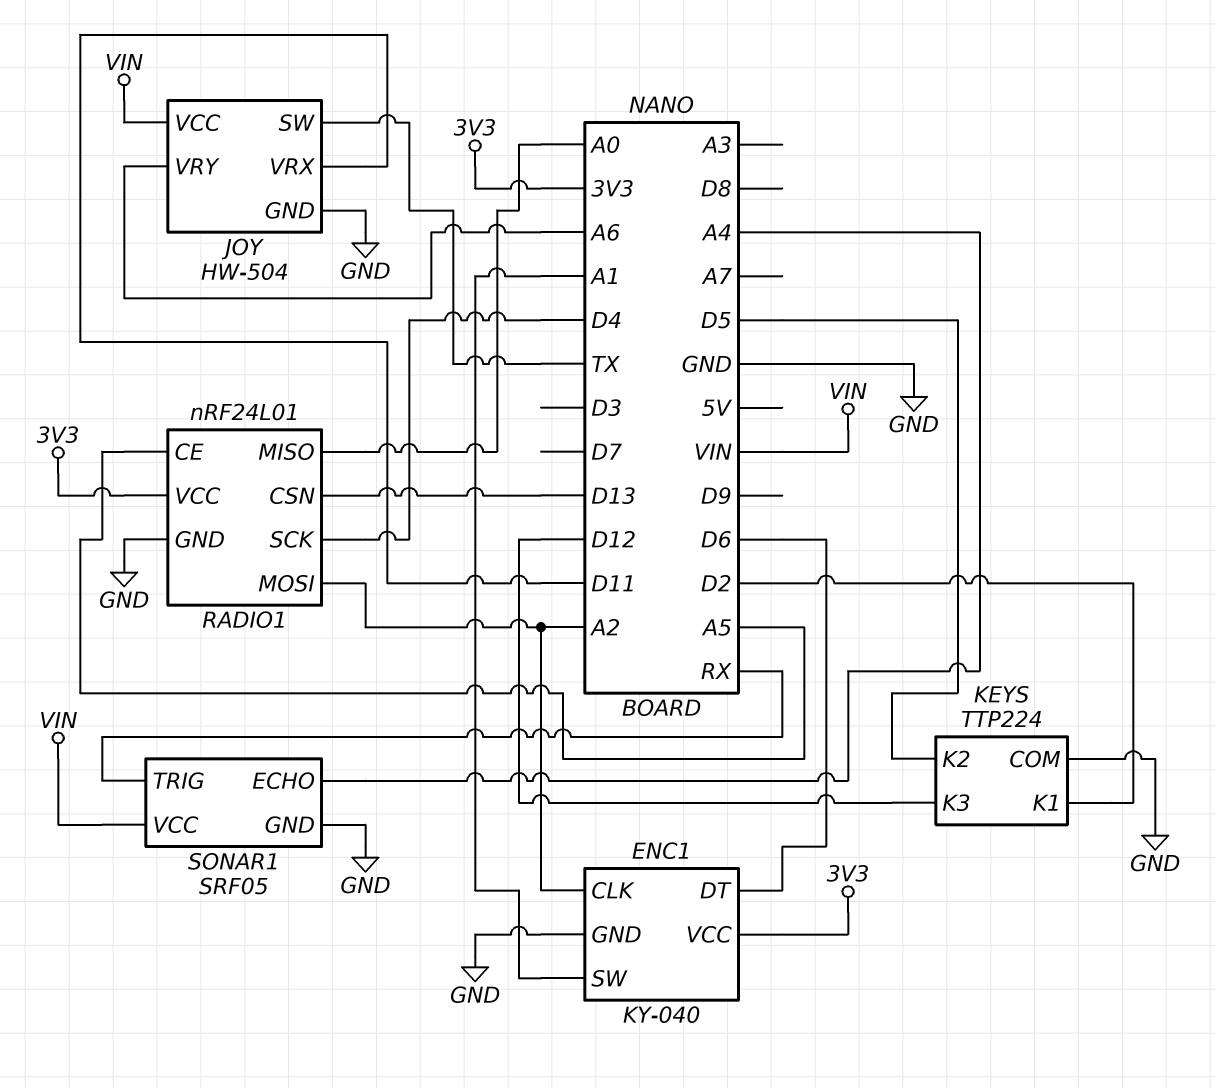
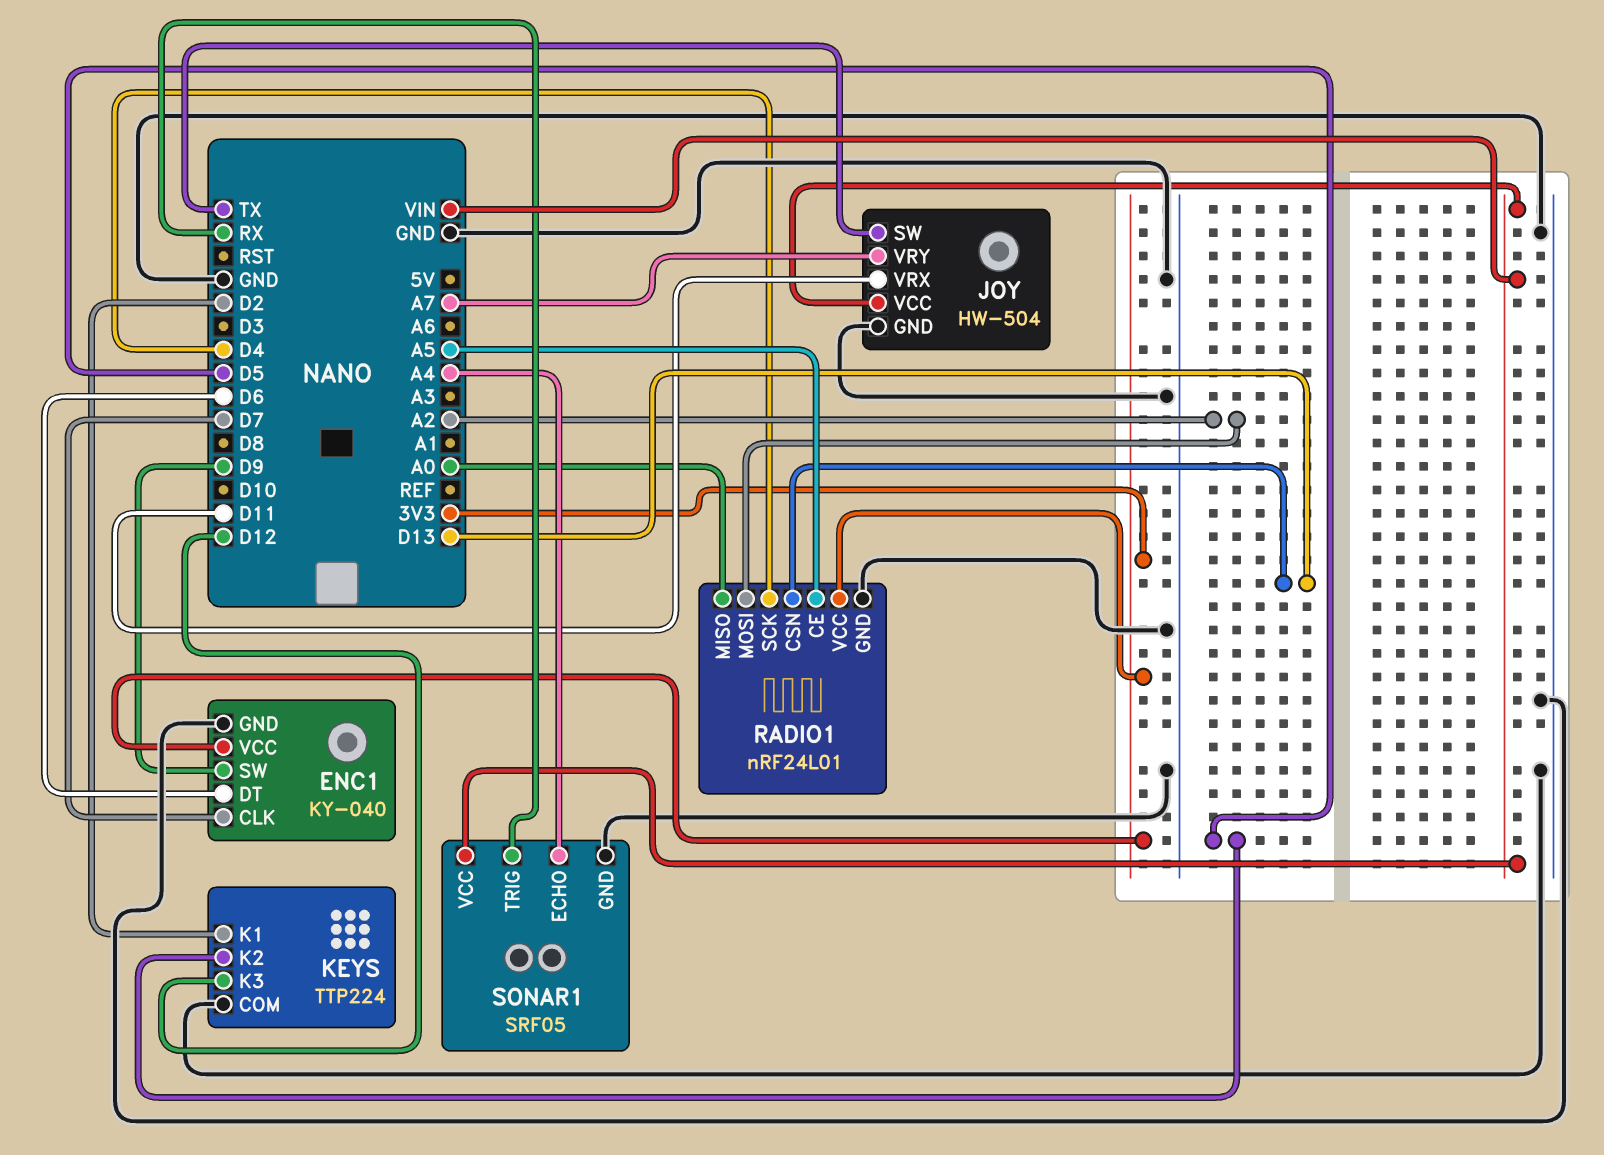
ENC1 pin CLK: A2 -> D7
ENC1 pin SW: A1 -> D9
JOY pin VRY: A6 -> A7

